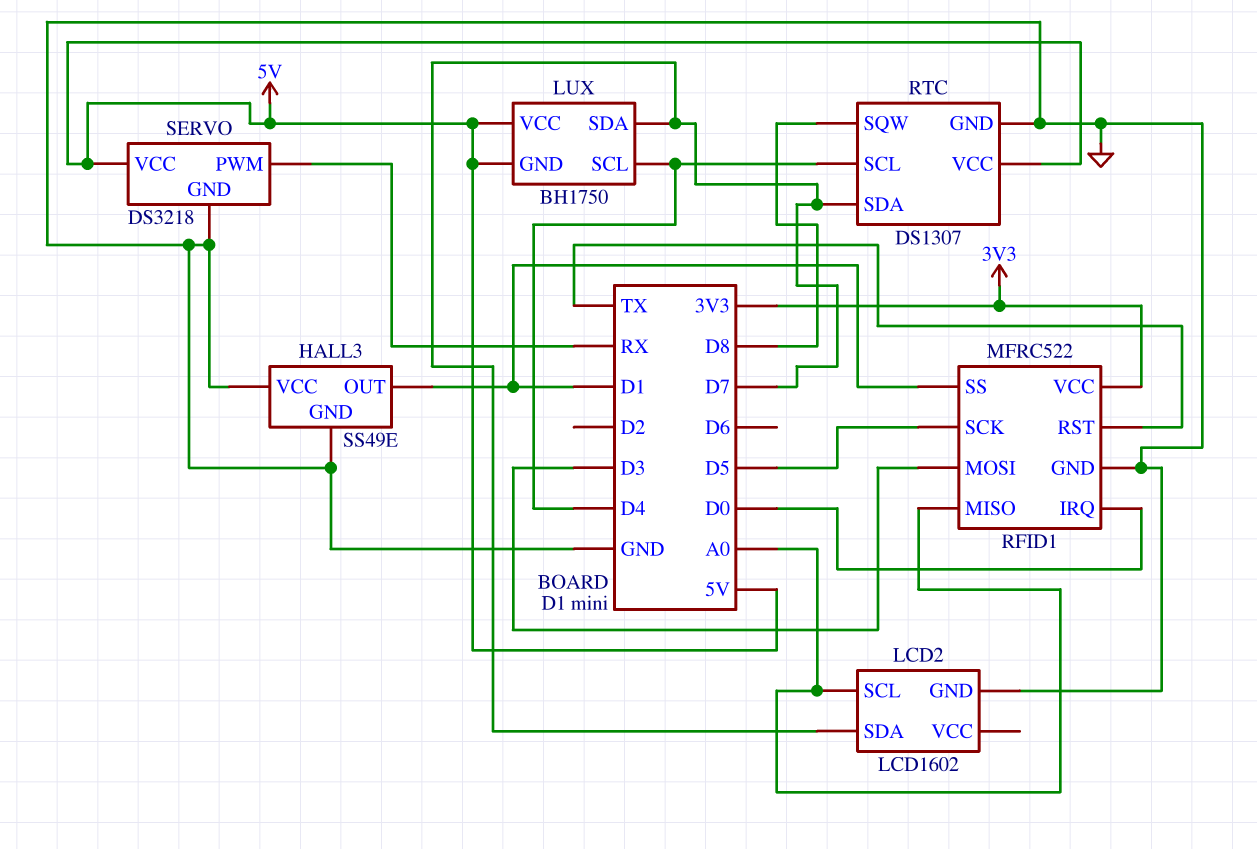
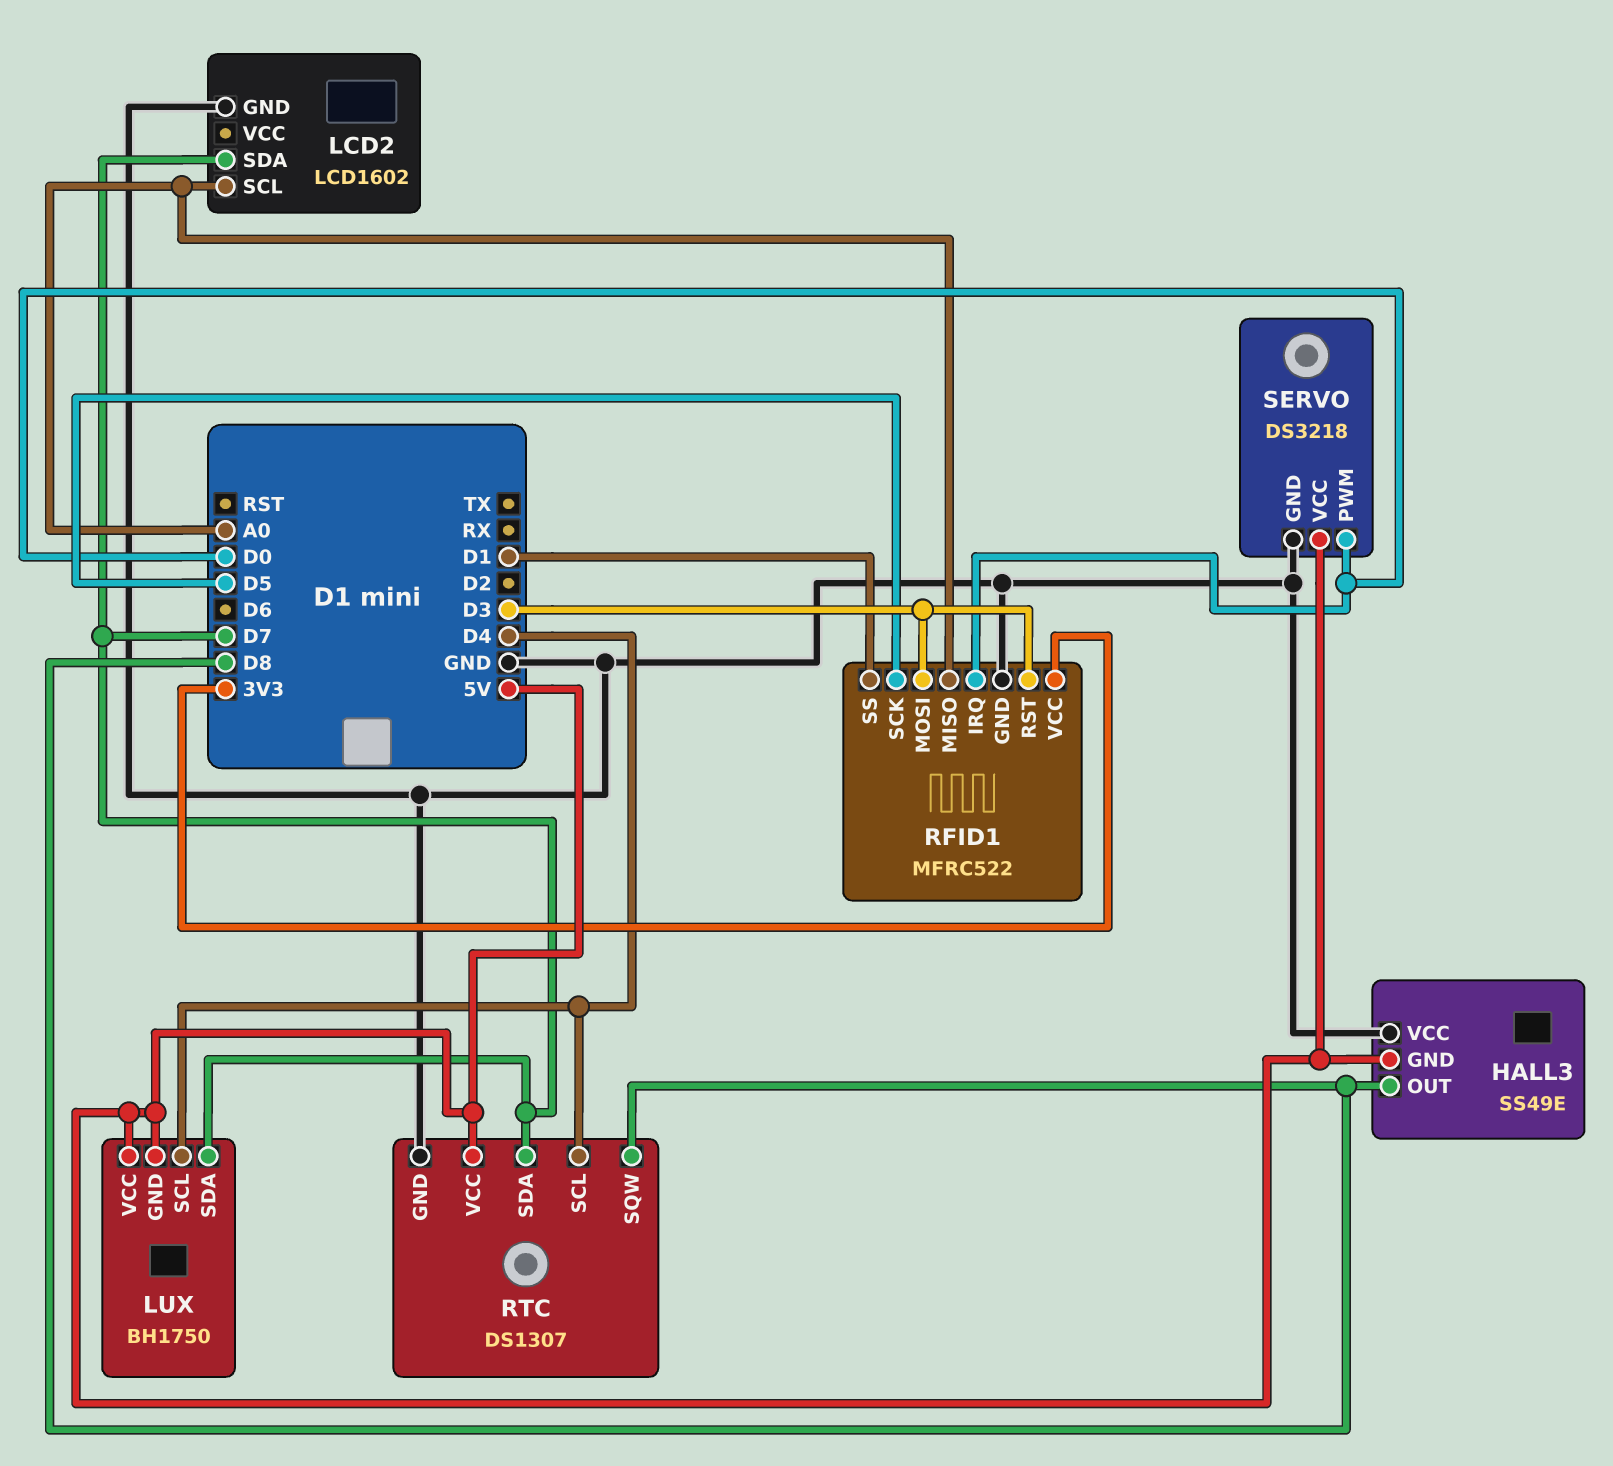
HALL3 pin GND: GND -> 5V
HALL3 pin OUT: D1 -> D8
RFID1 pin RST: TX -> D3
SERVO pin PWM: RX -> D0

